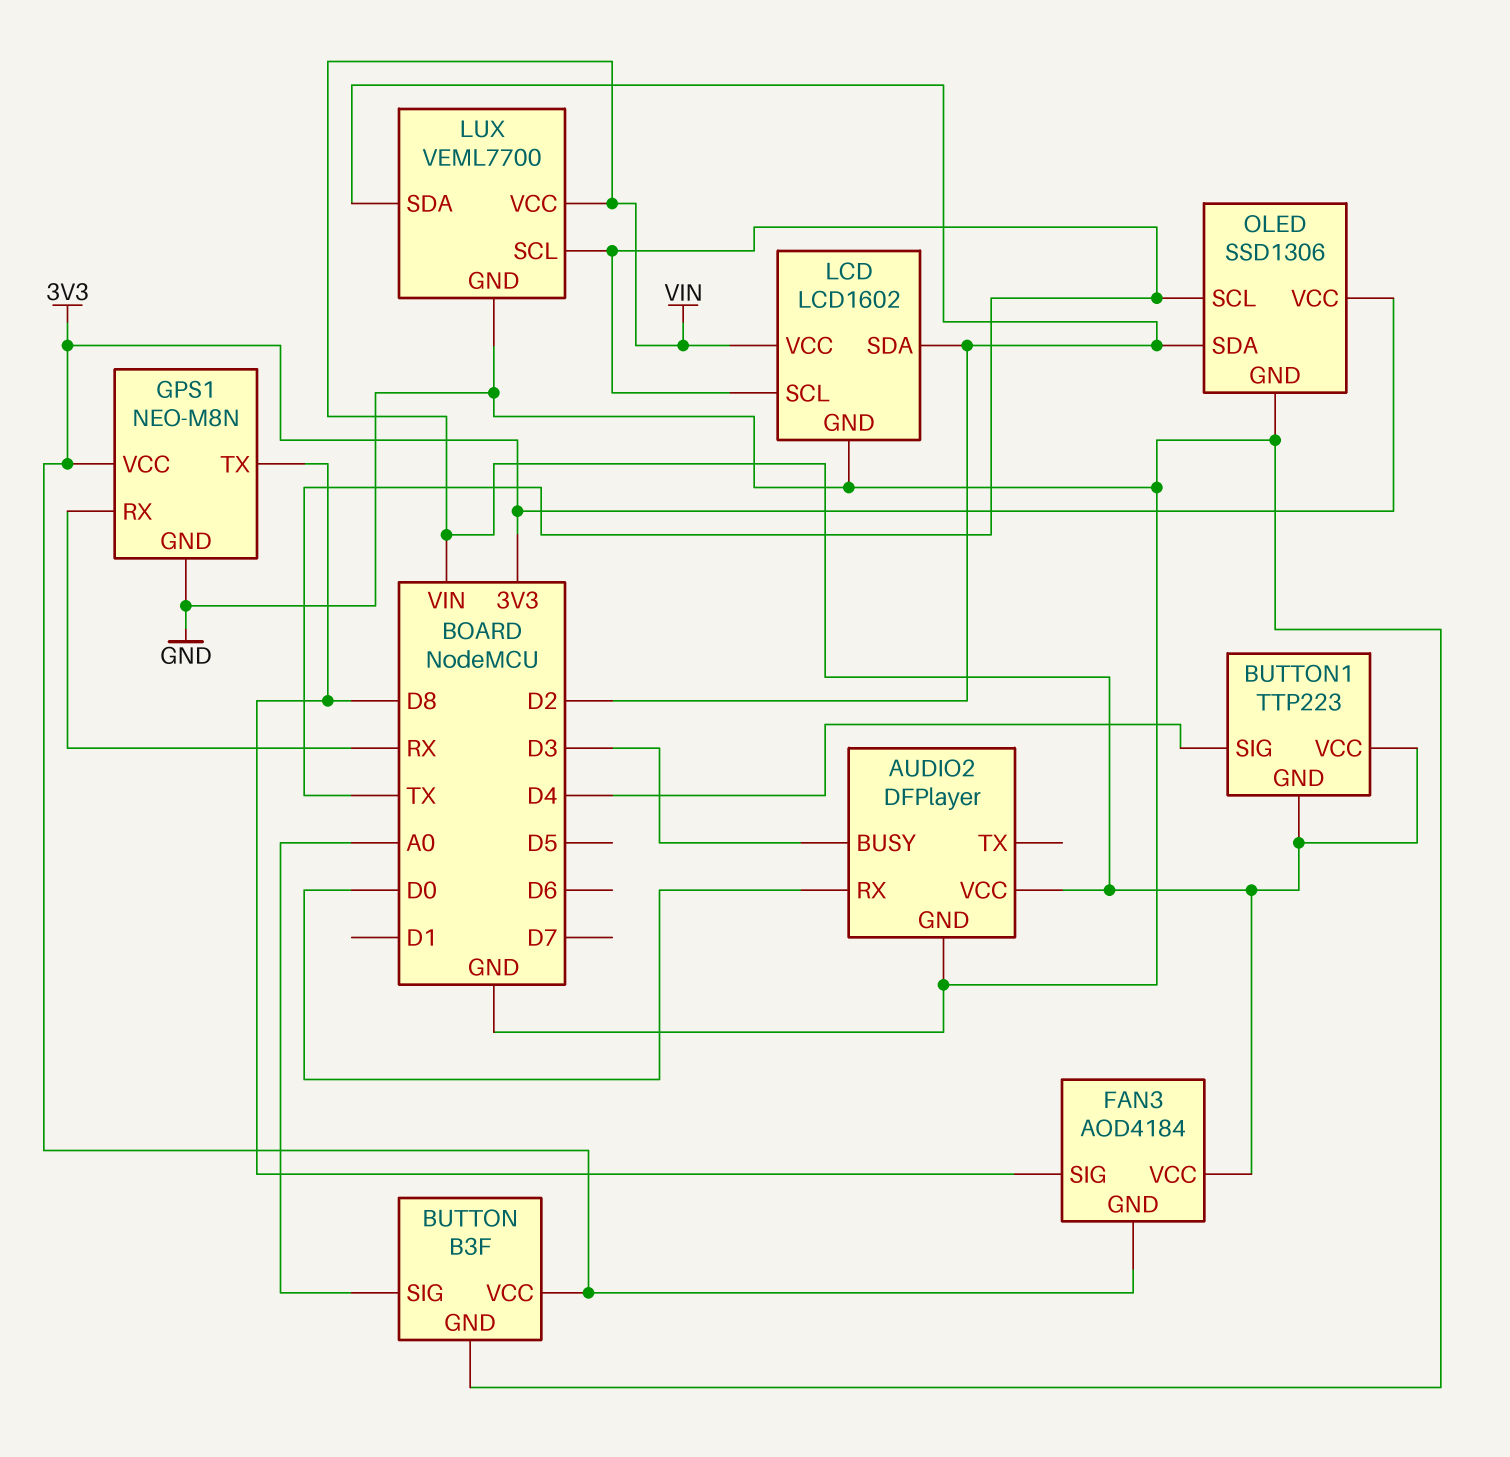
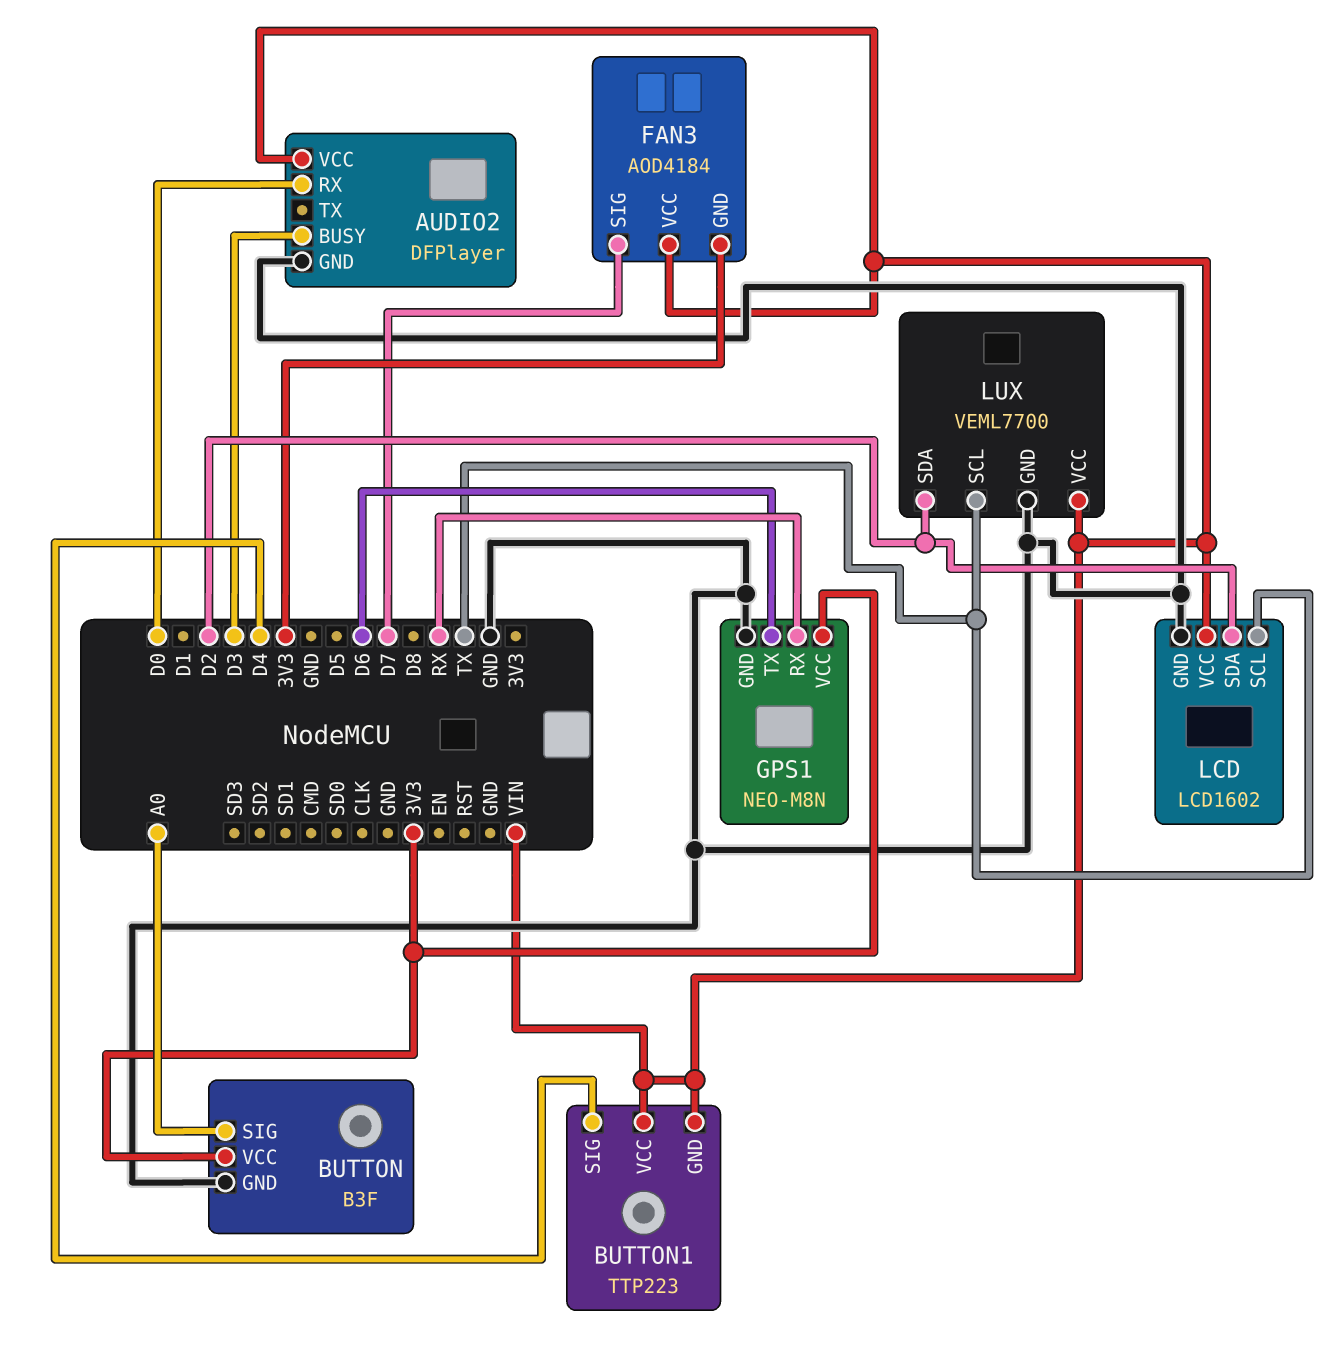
FAN3 pin SIG: D8 -> D7
GPS1 pin TX: D8 -> D6
OLED: SSD1306 -> none
OLED pin GND: GND -> none
OLED pin SCL: TX -> none
OLED pin SDA: D2 -> none
OLED pin VCC: 3V3 -> none

